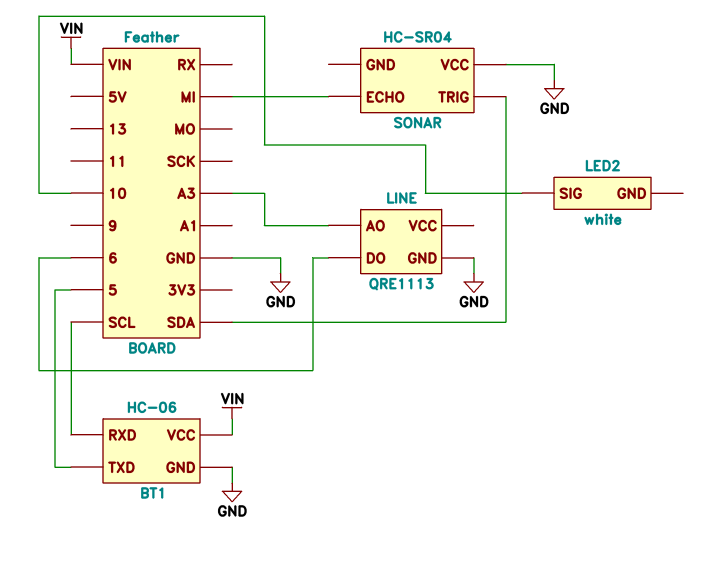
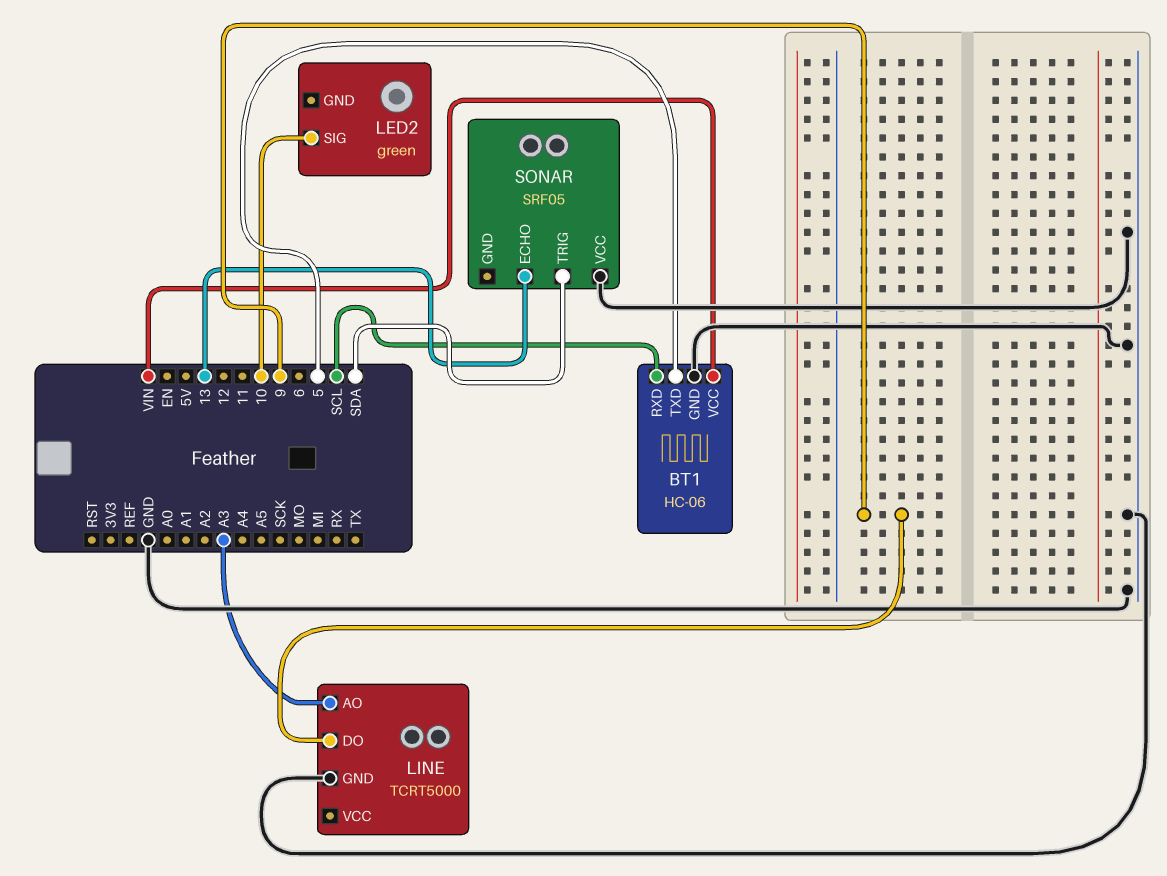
LED2: white -> green
LINE: QRE1113 -> TCRT5000
LINE pin DO: 6 -> 9
SONAR: HC-SR04 -> SRF05
SONAR pin ECHO: MI -> 13

